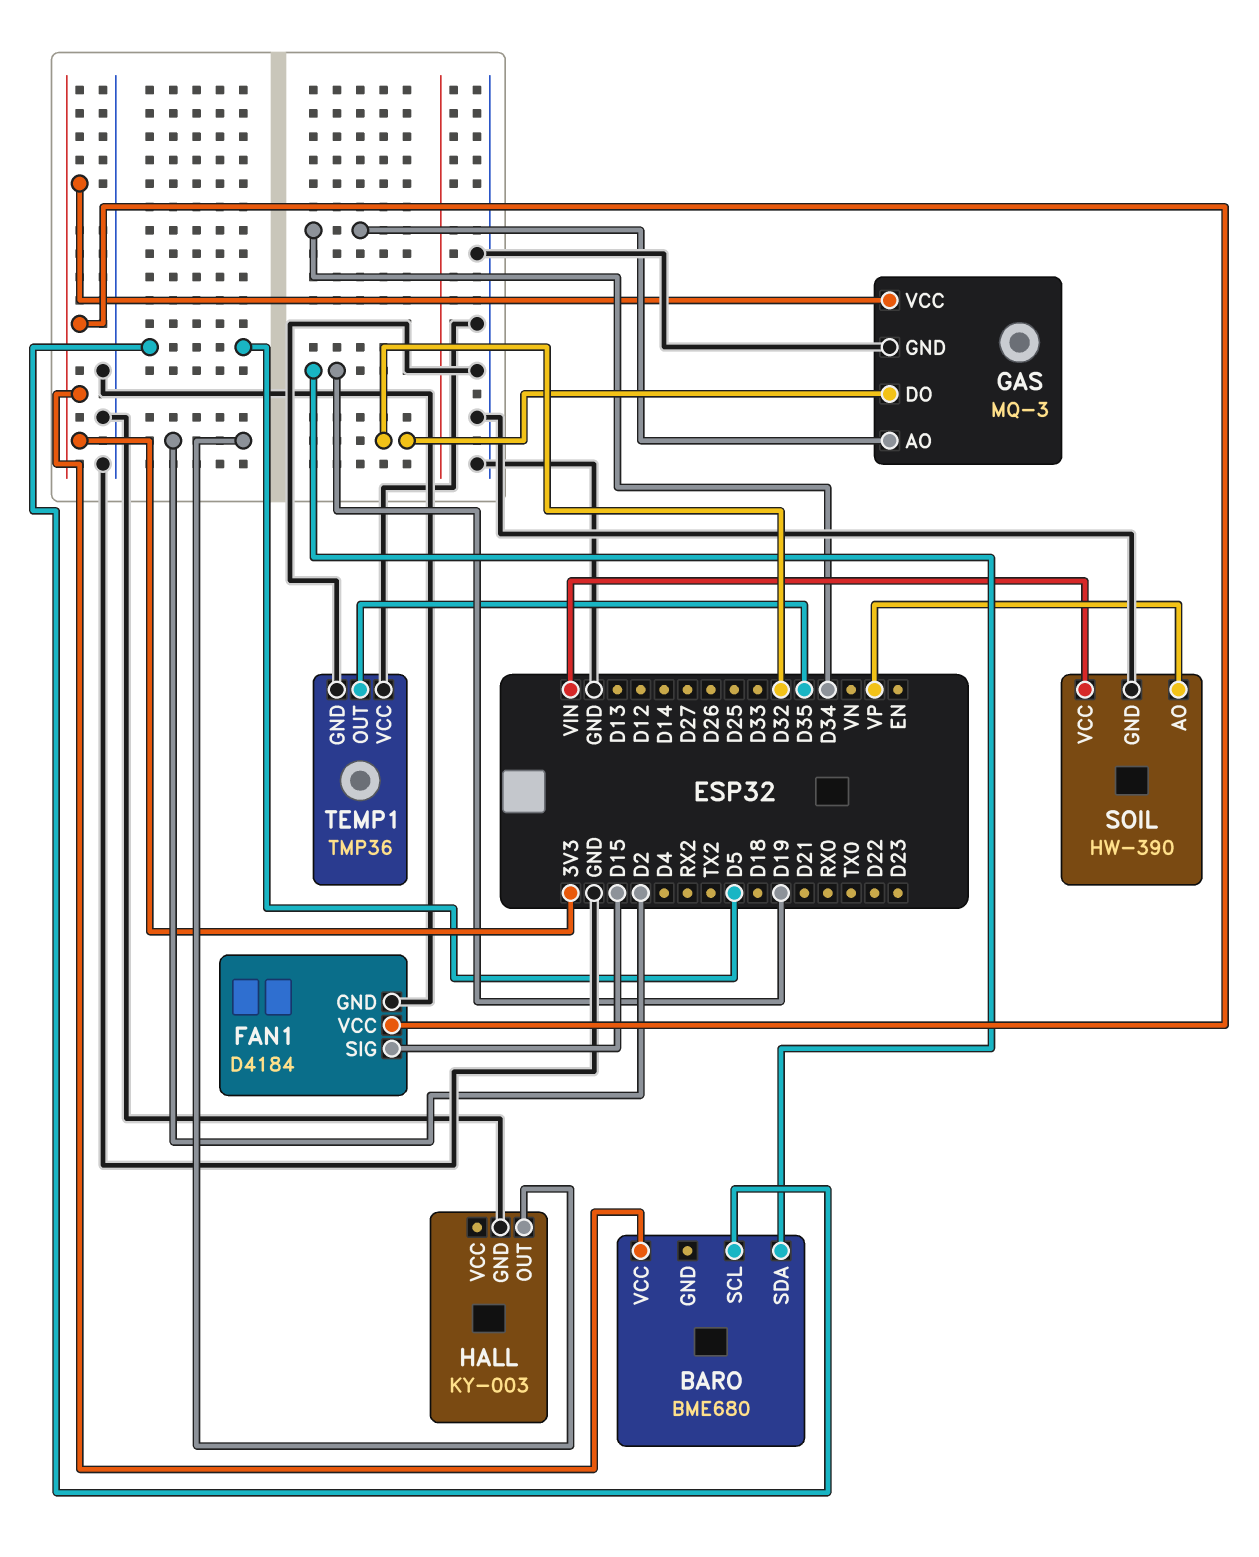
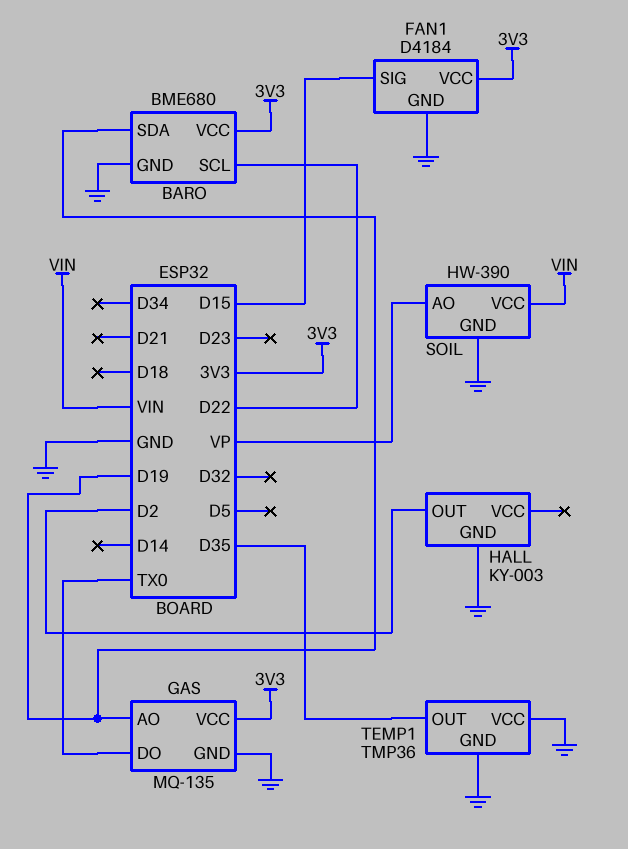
BARO pin GND: none -> GND
BARO pin SCL: D5 -> D22
GAS: MQ-3 -> MQ-135
GAS pin AO: D34 -> D19
GAS pin DO: D32 -> TX0

